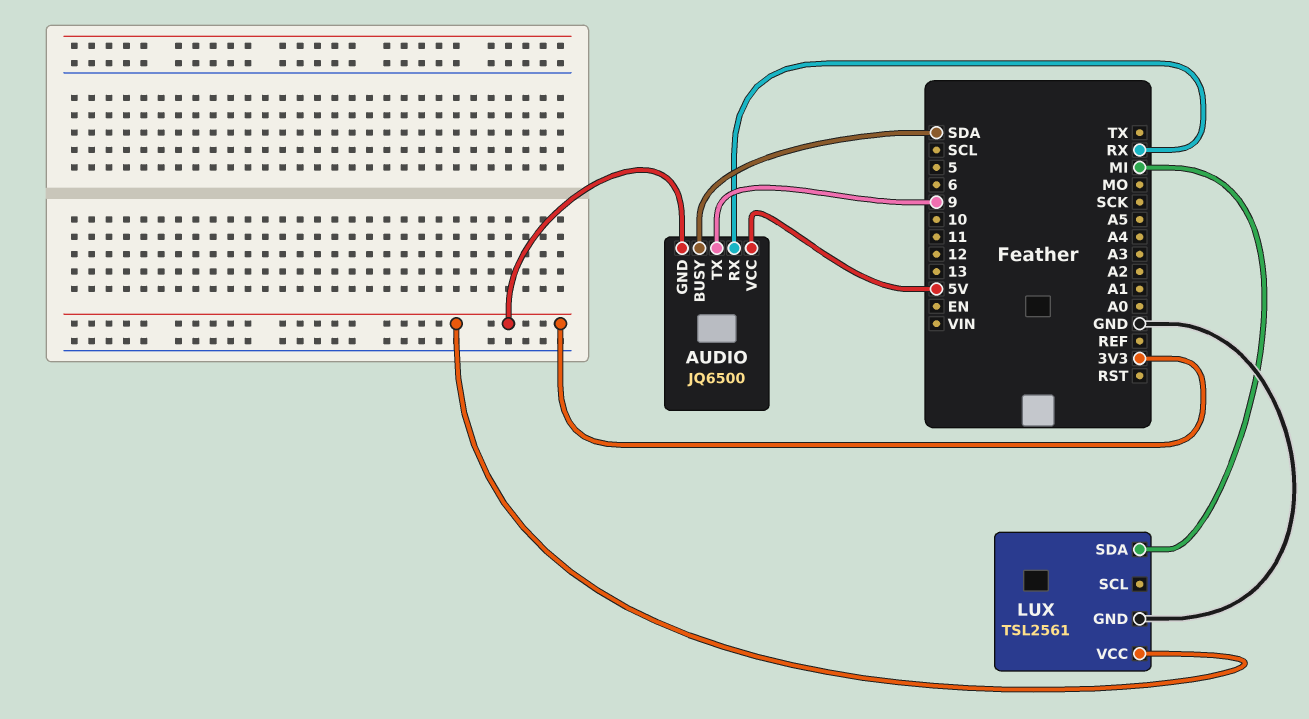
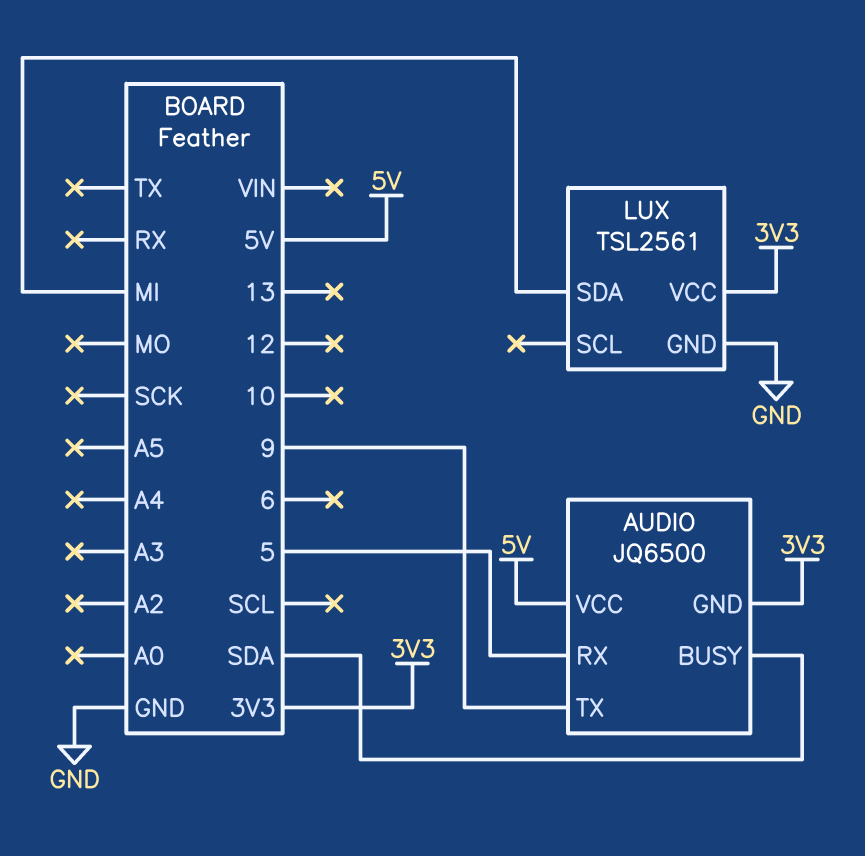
AUDIO pin RX: RX -> 5

